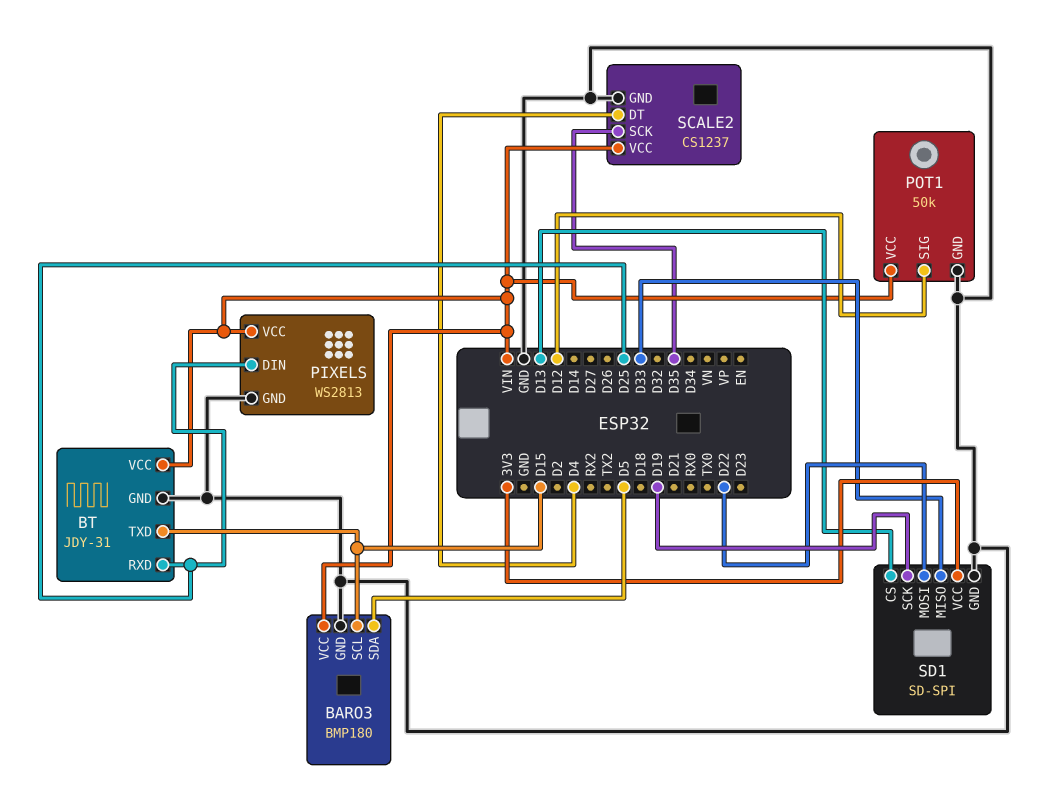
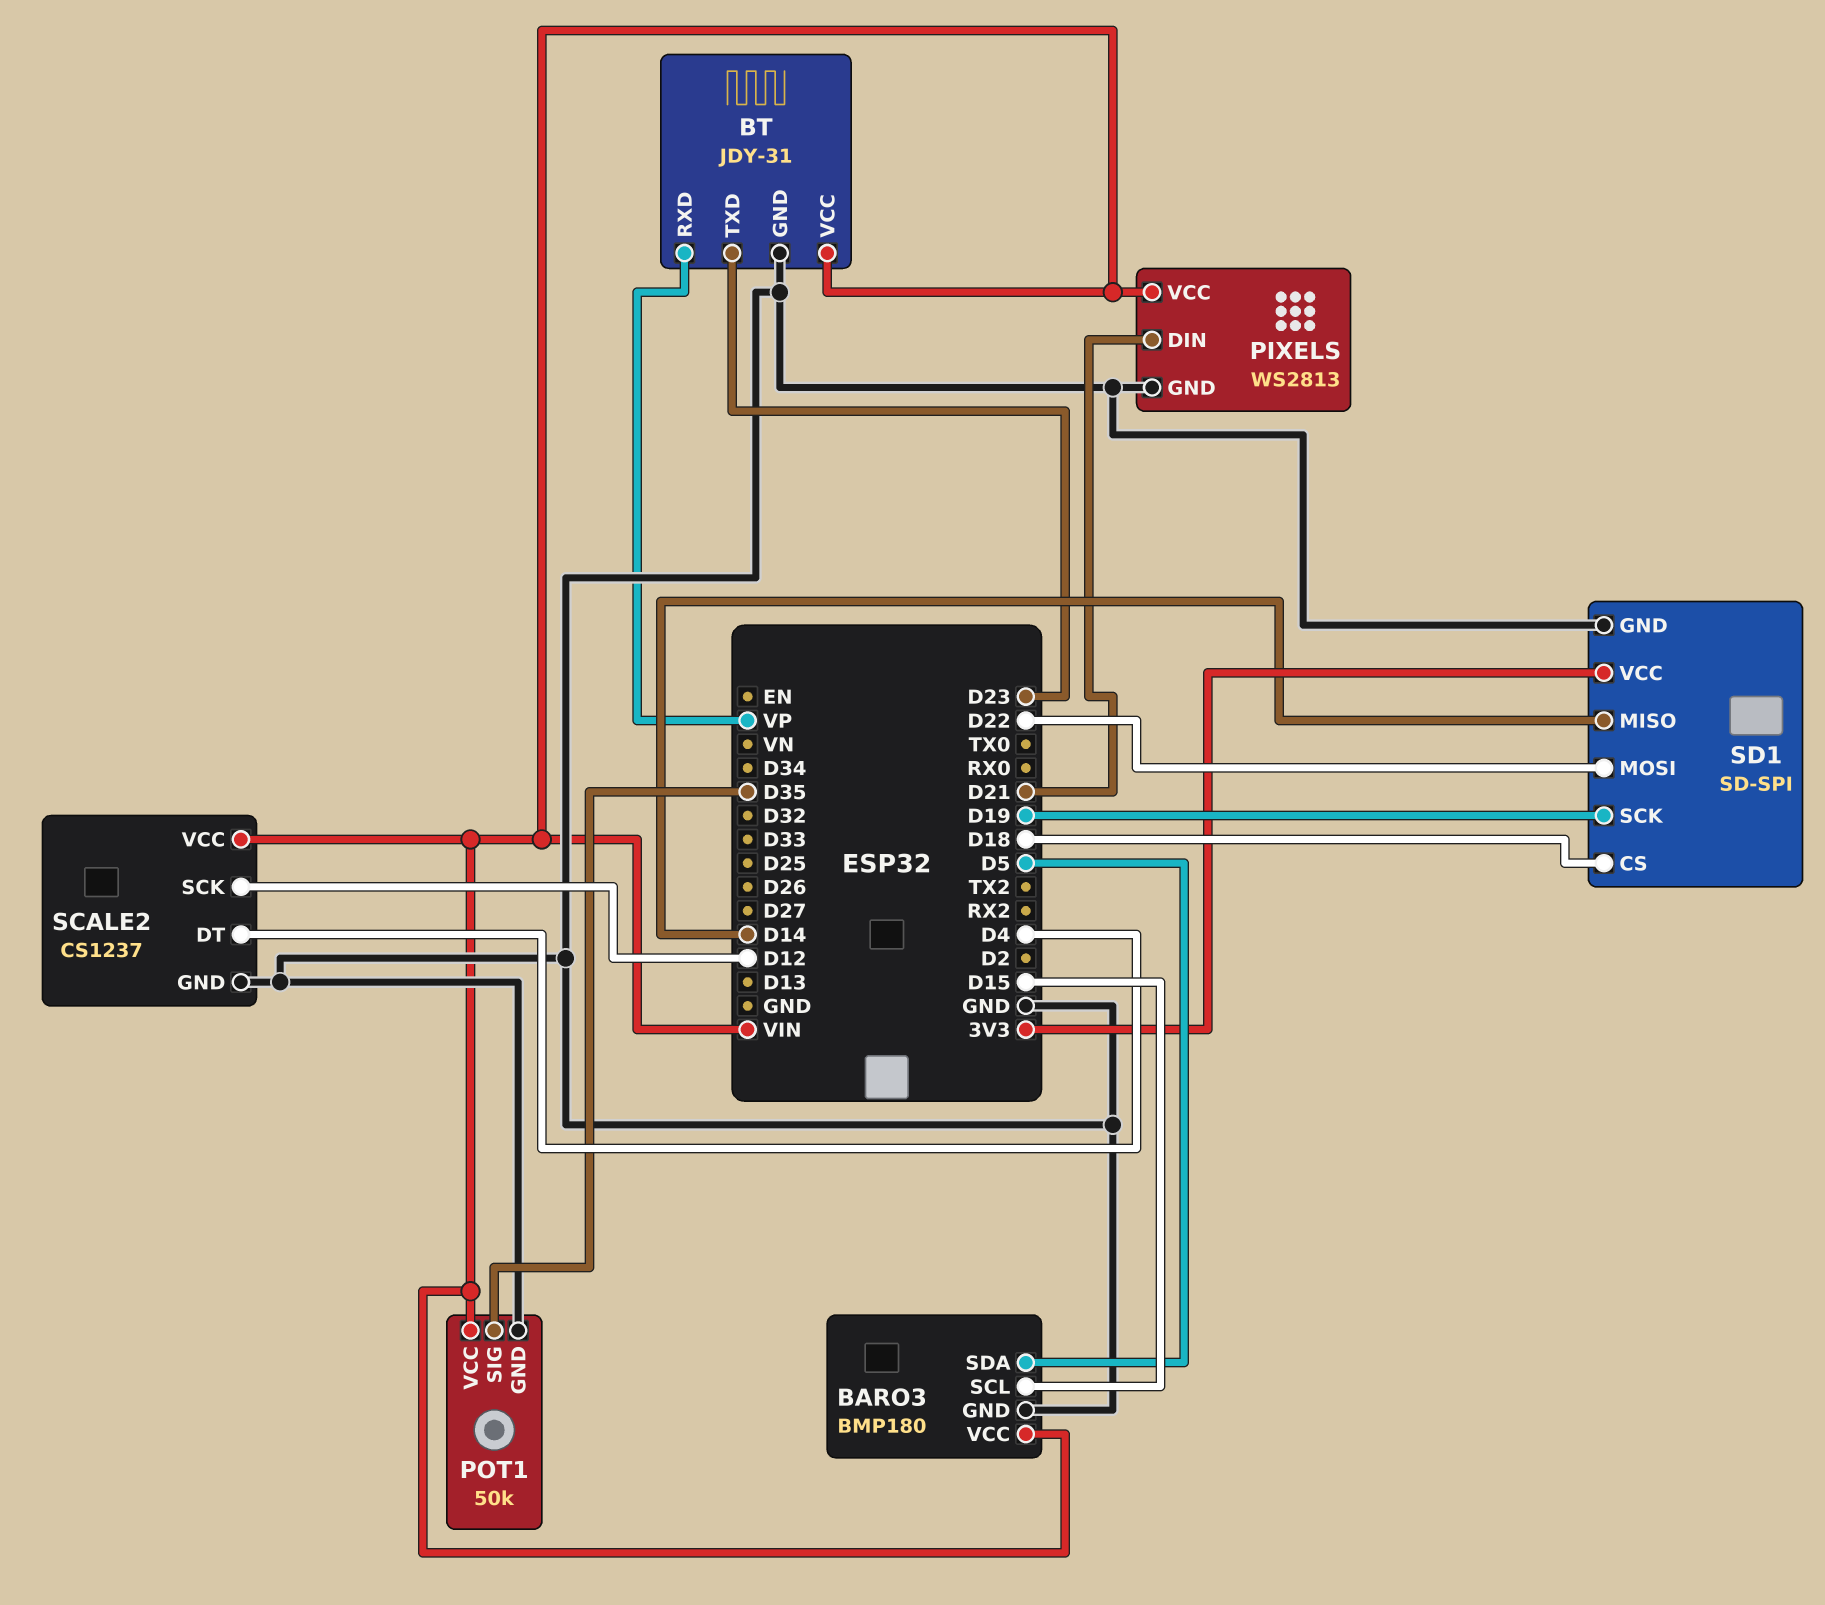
BT pin RXD: D25 -> VP
BT pin TXD: D15 -> D23
PIXELS pin DIN: D25 -> D21
POT1 pin SIG: D12 -> D35
SCALE2 pin SCK: D35 -> D12
SD1 pin CS: D13 -> D18
SD1 pin MISO: D33 -> D14

